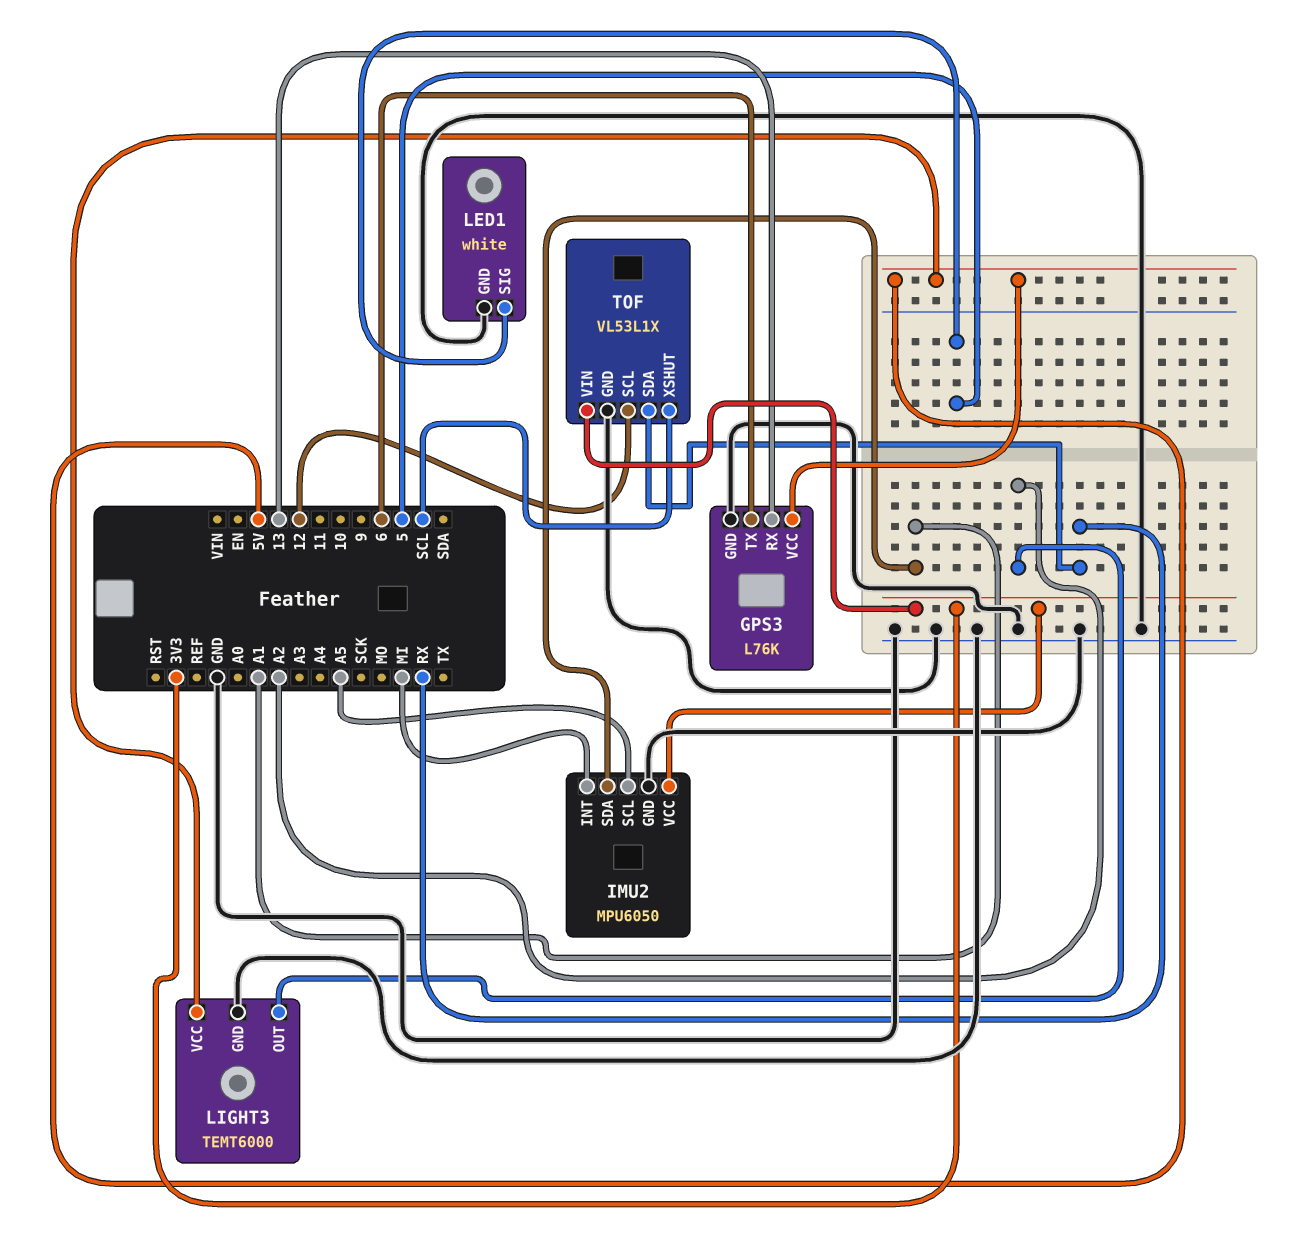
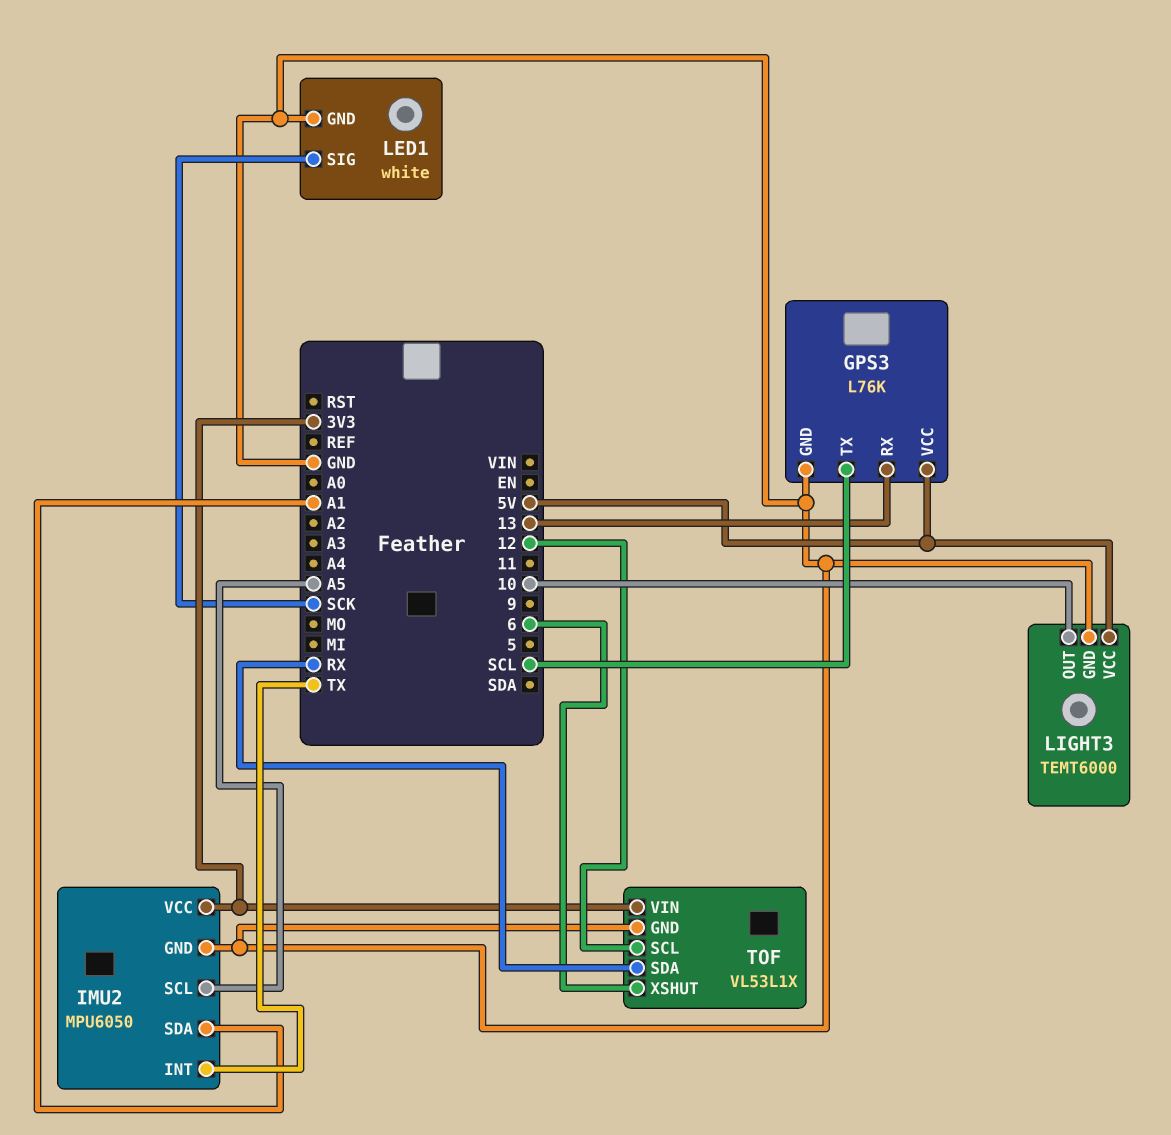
GPS3 pin TX: 6 -> SCL
IMU2 pin INT: MI -> TX
LED1 pin SIG: 5 -> SCK
LIGHT3 pin OUT: A2 -> 10
TOF pin XSHUT: SCL -> 6

